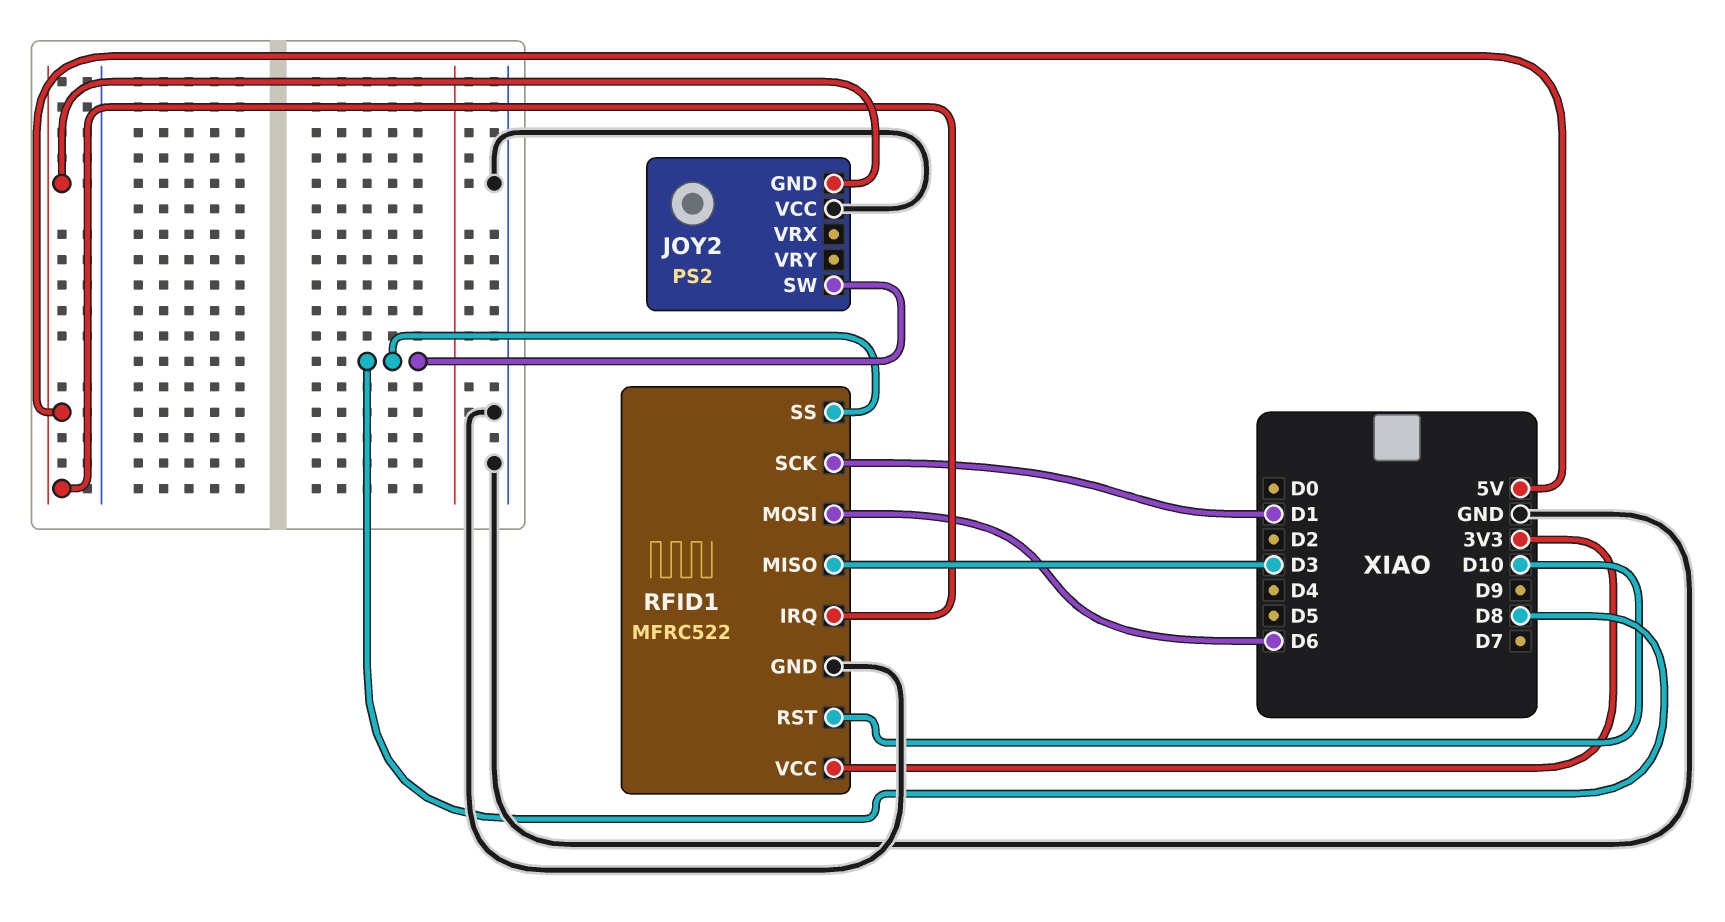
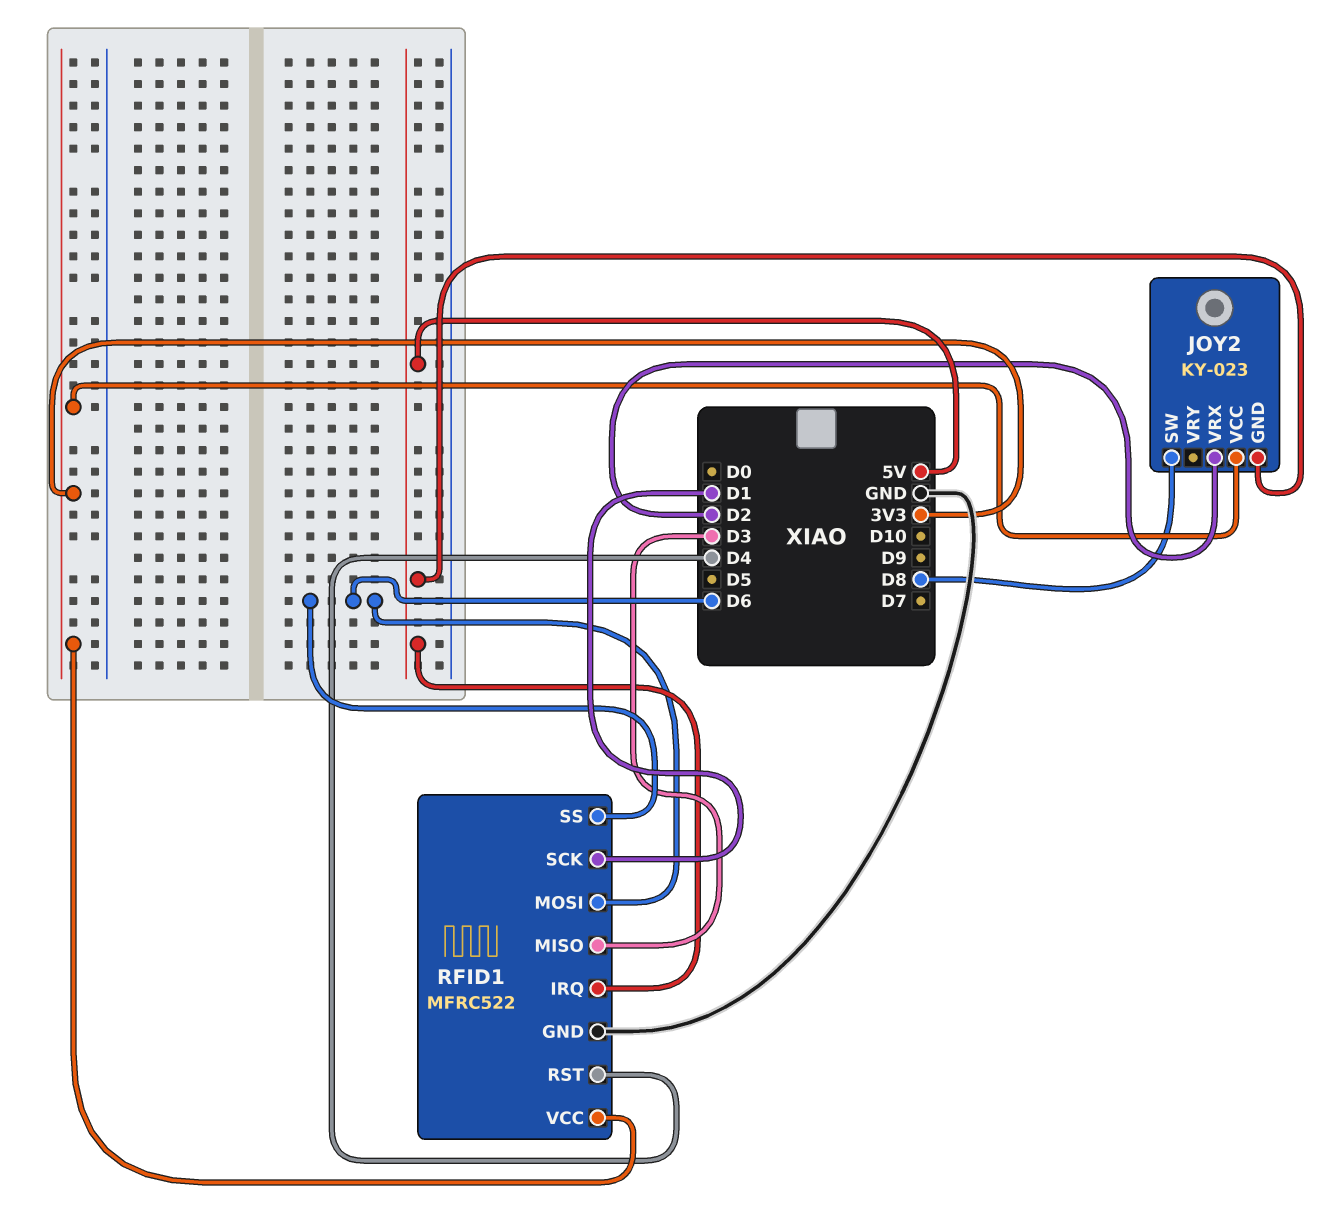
JOY2: PS2 -> KY-023
JOY2 pin VCC: GND -> 3V3
JOY2 pin VRX: none -> D2
RFID1 pin RST: D10 -> D4
RFID1 pin SS: D8 -> D6

